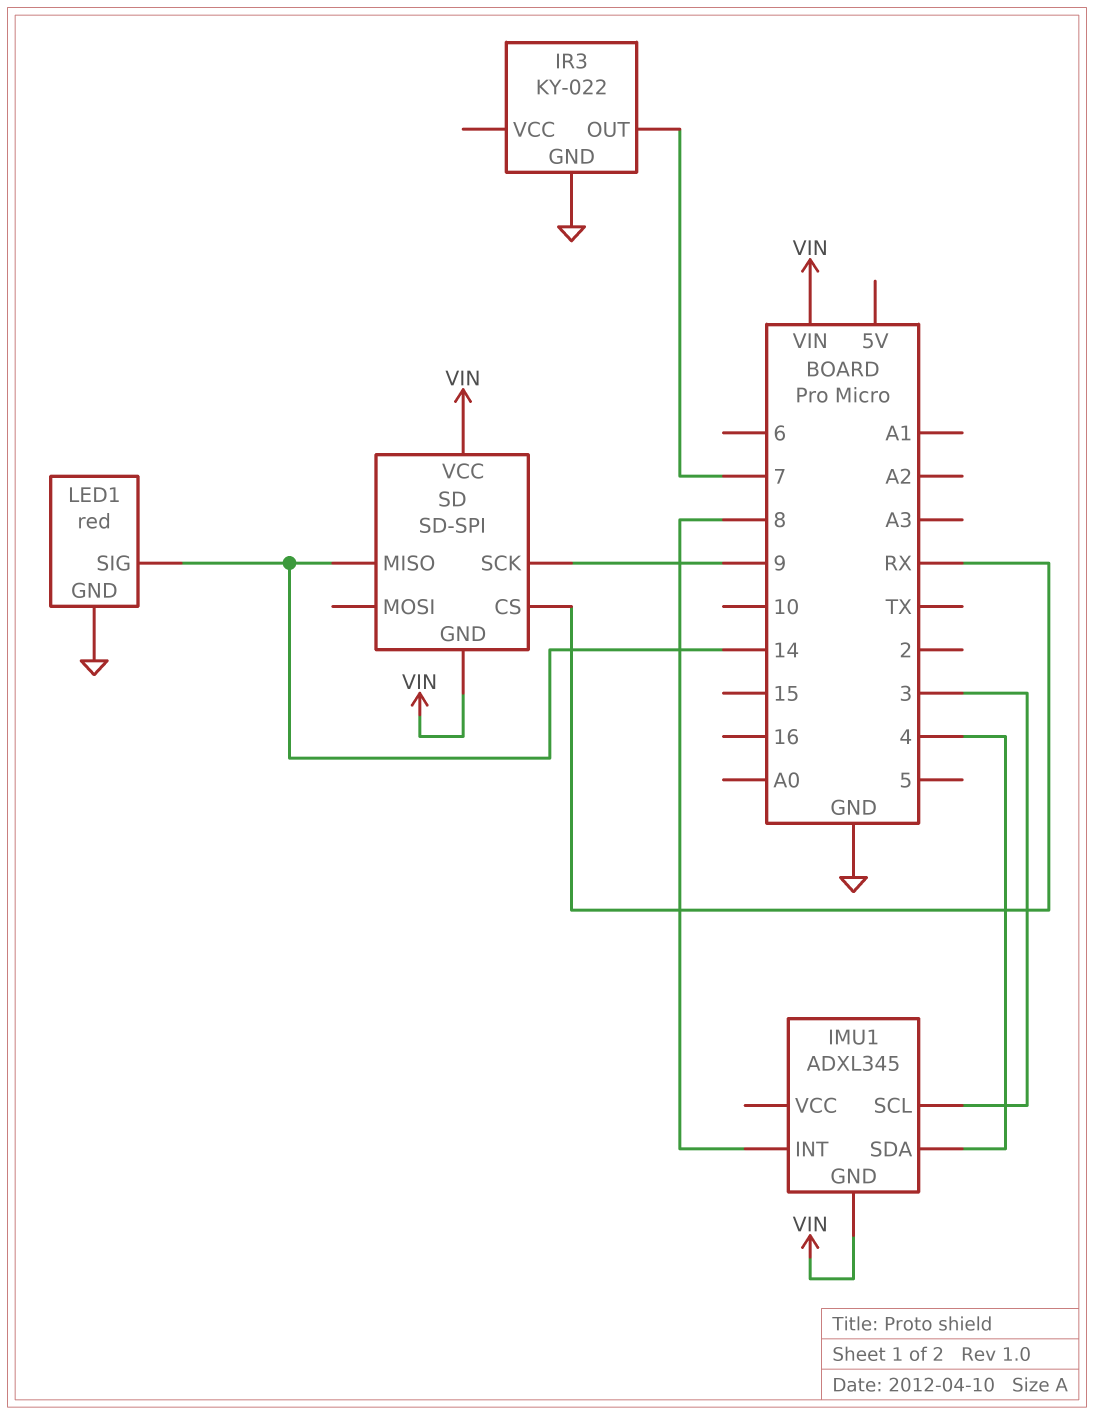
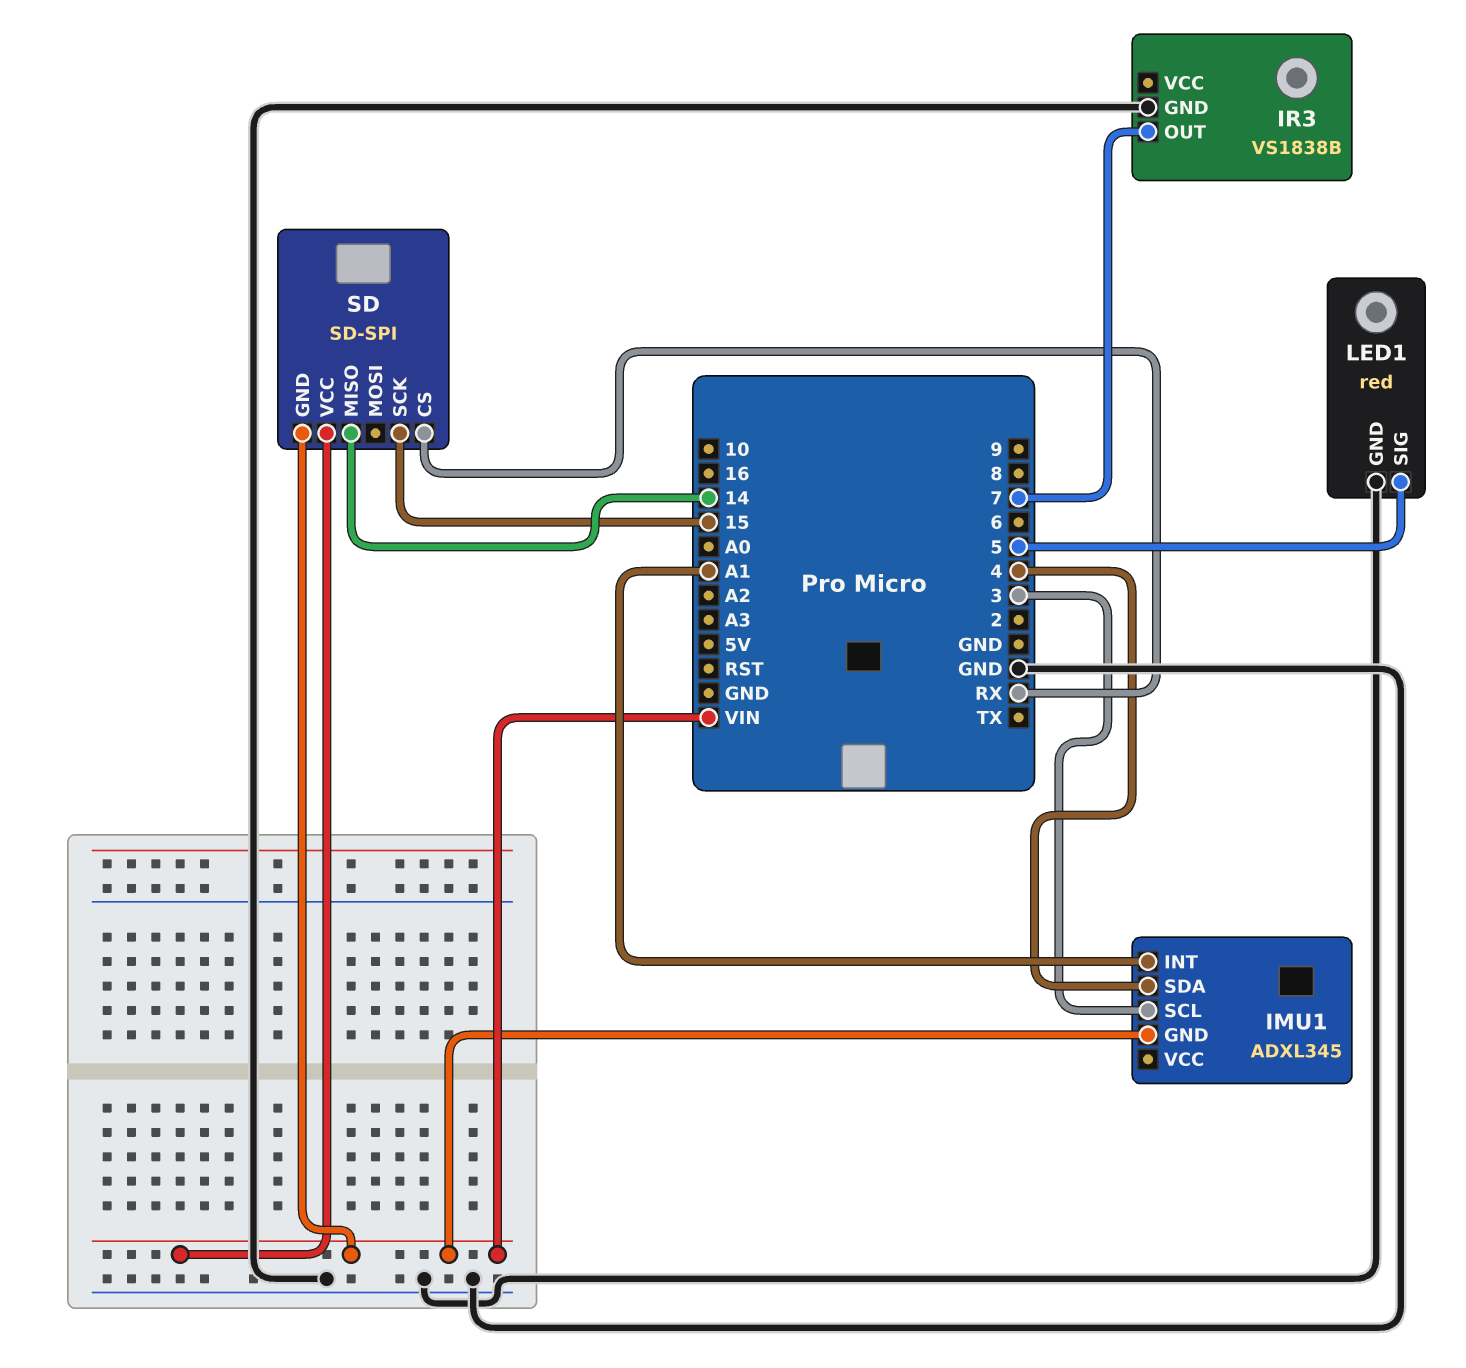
IMU1 pin INT: 8 -> A1
IR3: KY-022 -> VS1838B
LED1 pin SIG: 14 -> 5
SD pin SCK: 9 -> 15

